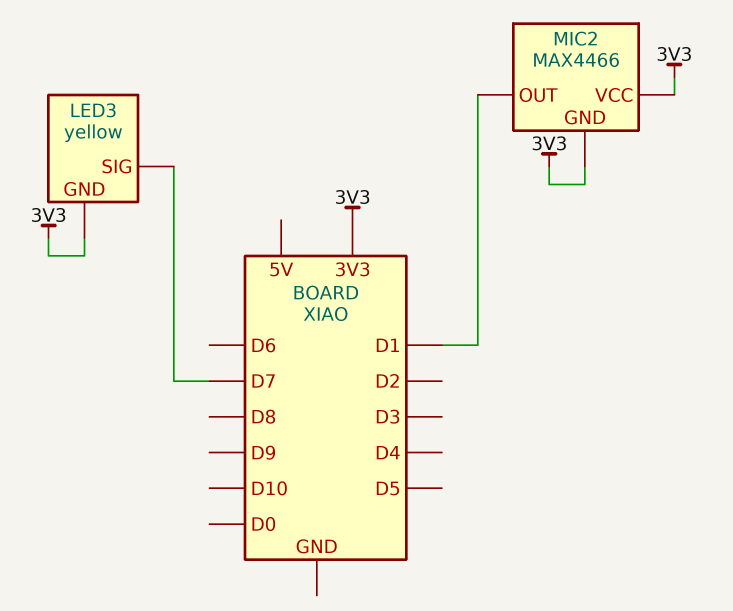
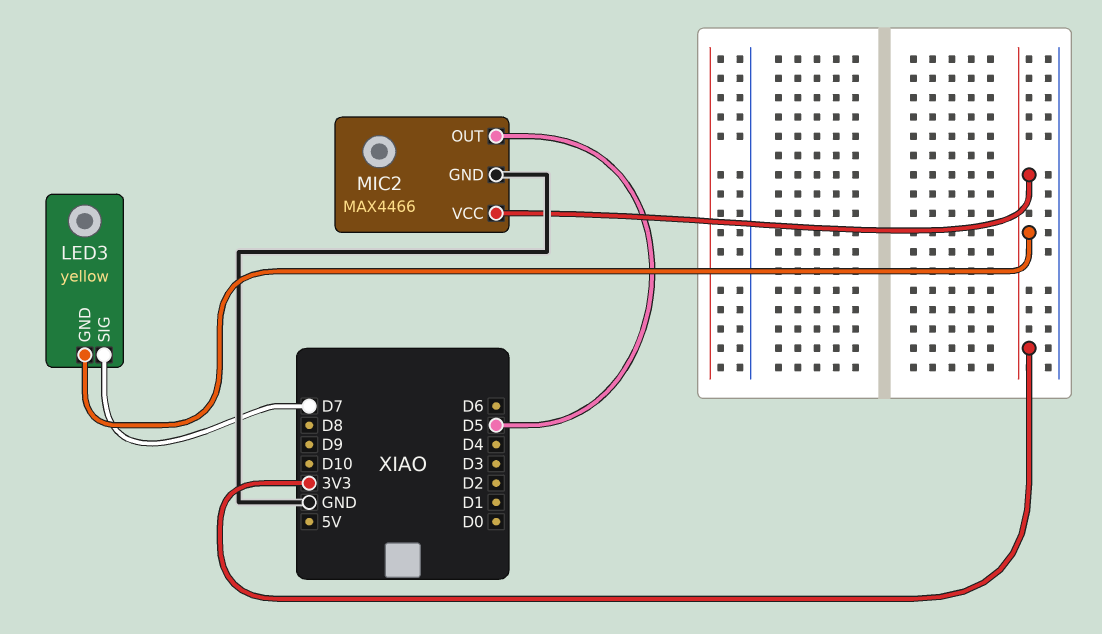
MIC2 pin GND: 3V3 -> GND
MIC2 pin OUT: D1 -> D5

